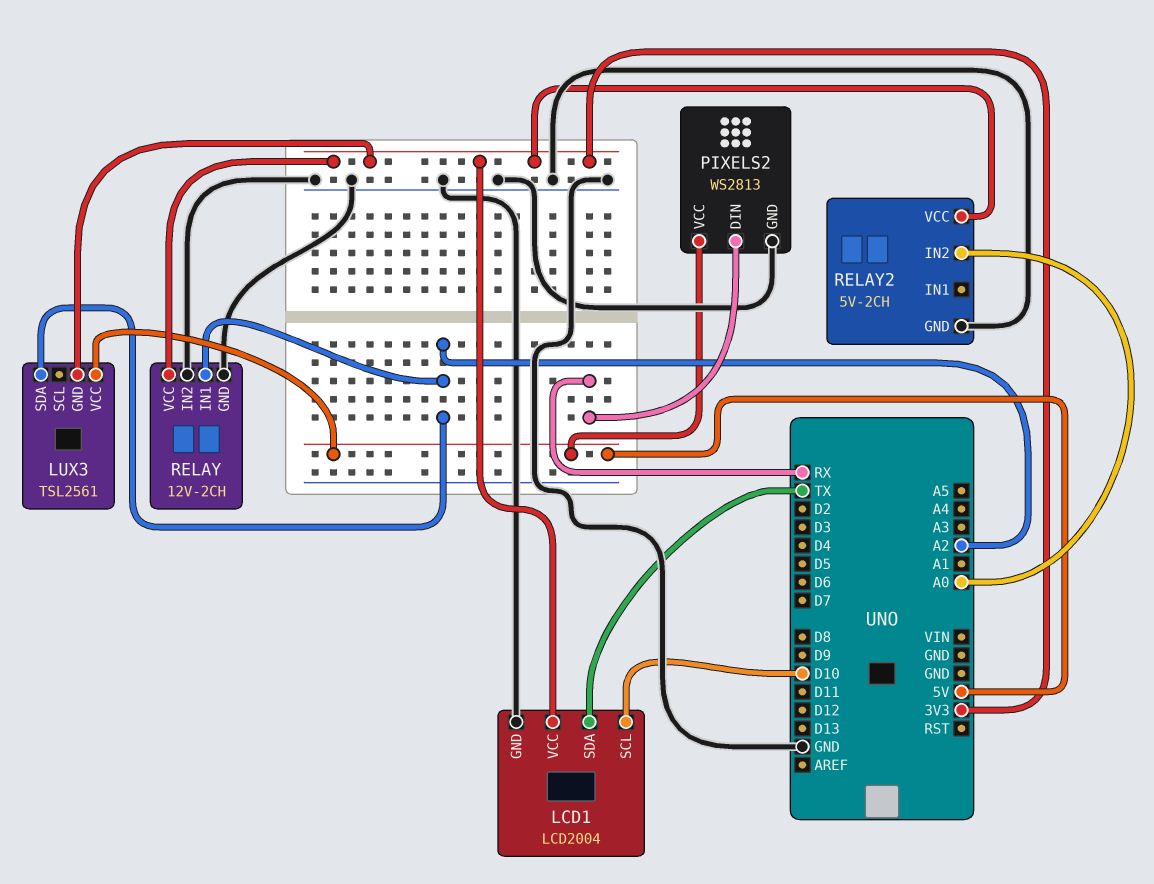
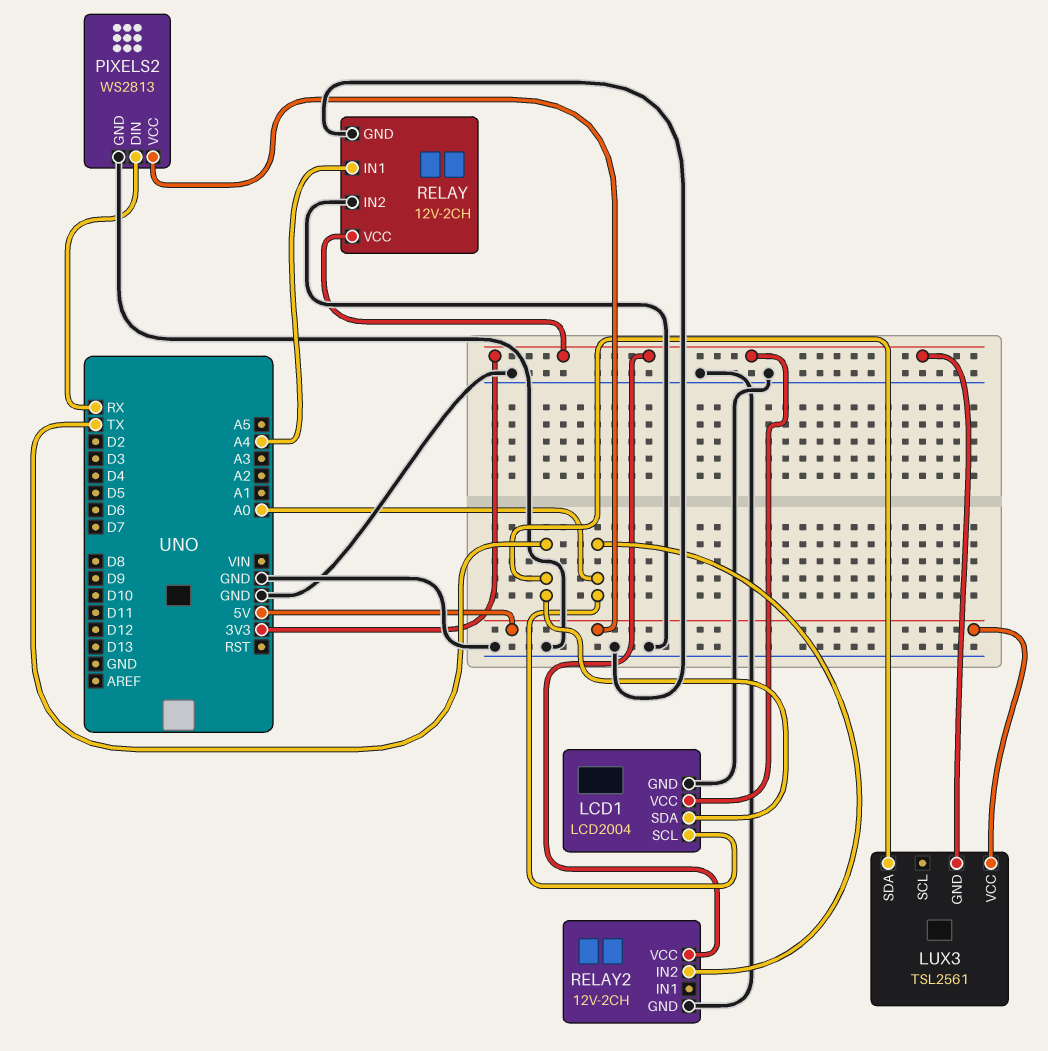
LCD1 pin SCL: D10 -> A0
LUX3 pin SDA: A2 -> TX
RELAY pin IN1: A2 -> A4
RELAY2: 5V-2CH -> 12V-2CH

